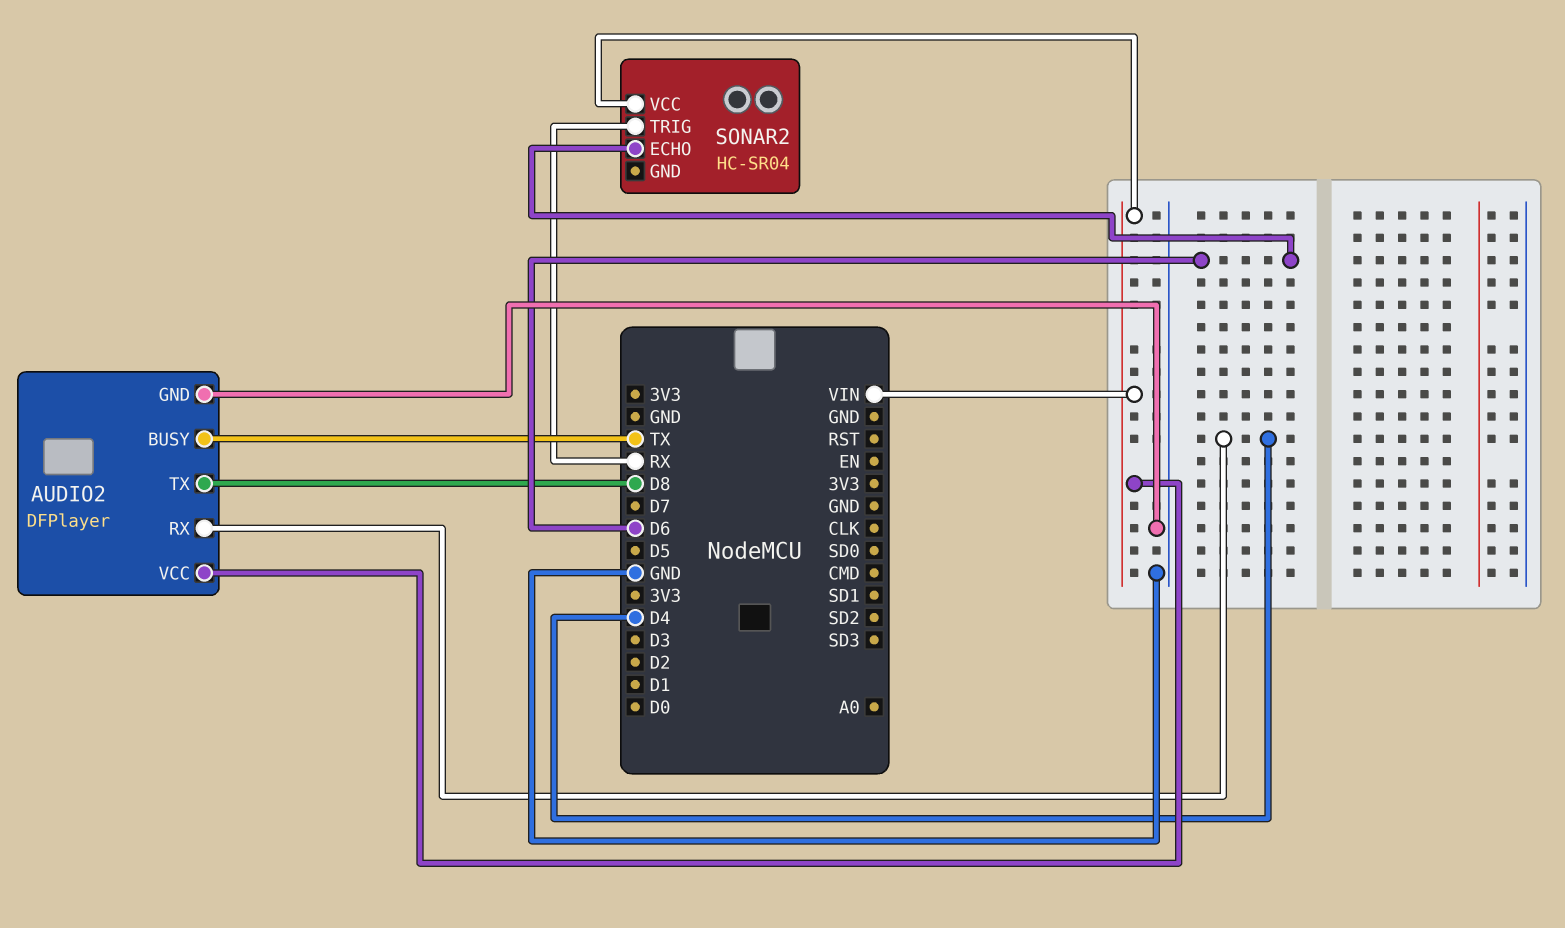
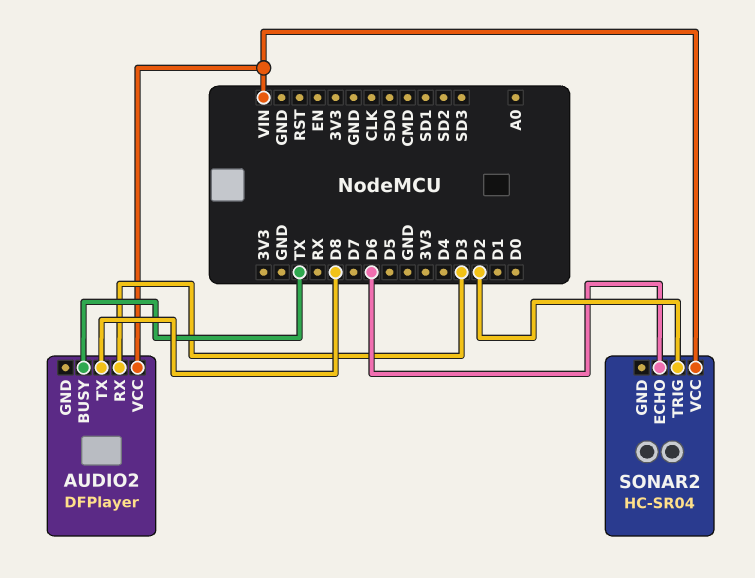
AUDIO2 pin GND: GND -> none
AUDIO2 pin RX: D4 -> D3
SONAR2 pin TRIG: RX -> D2

